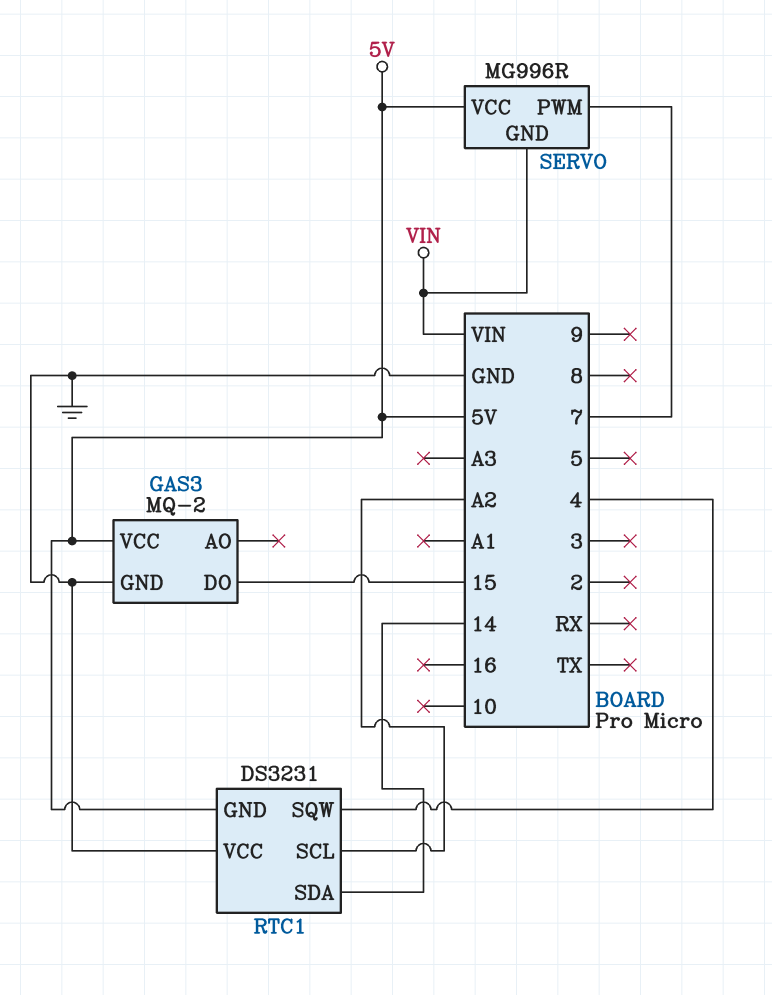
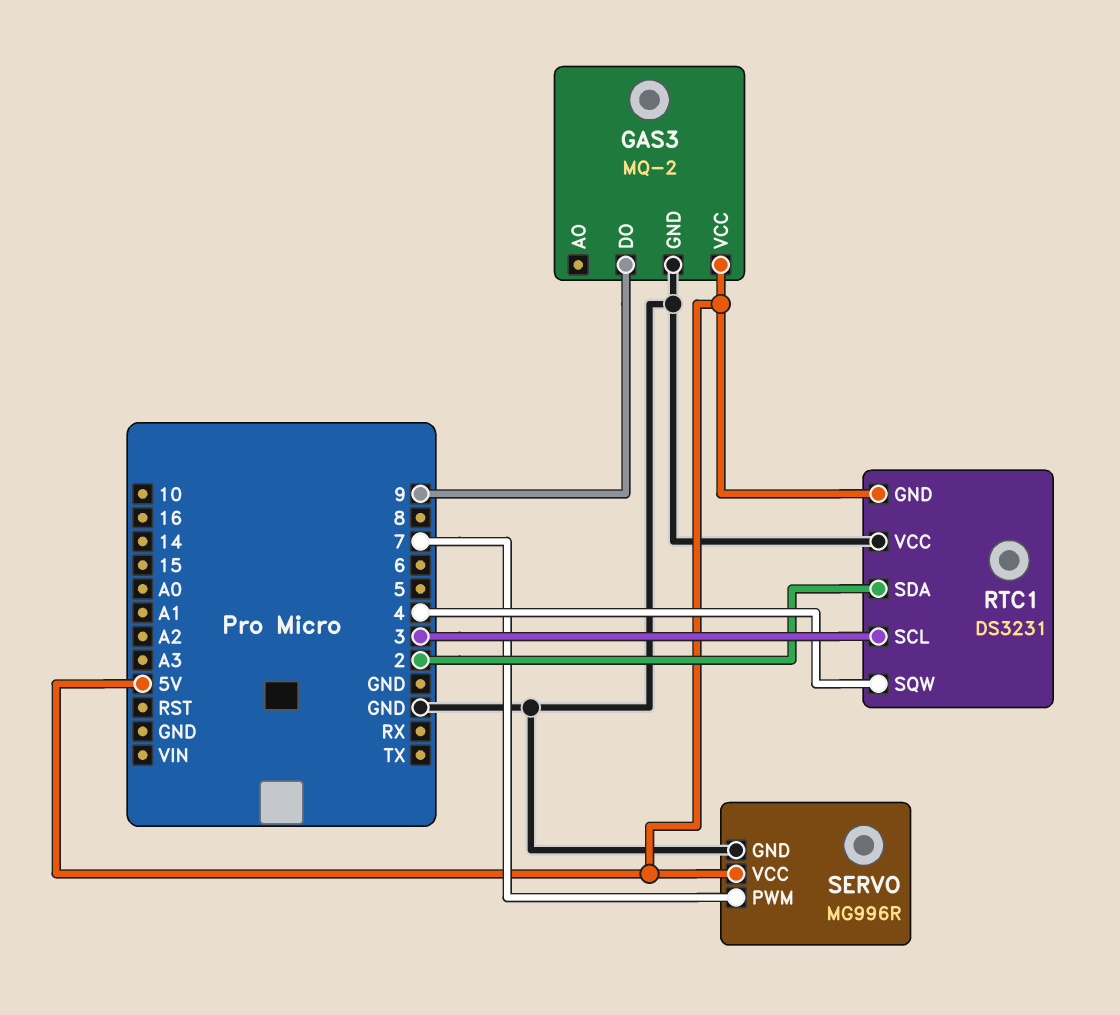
GAS3 pin DO: 15 -> 9
RTC1 pin SCL: A2 -> 3
RTC1 pin SDA: 14 -> 2
SERVO pin GND: VIN -> GND

